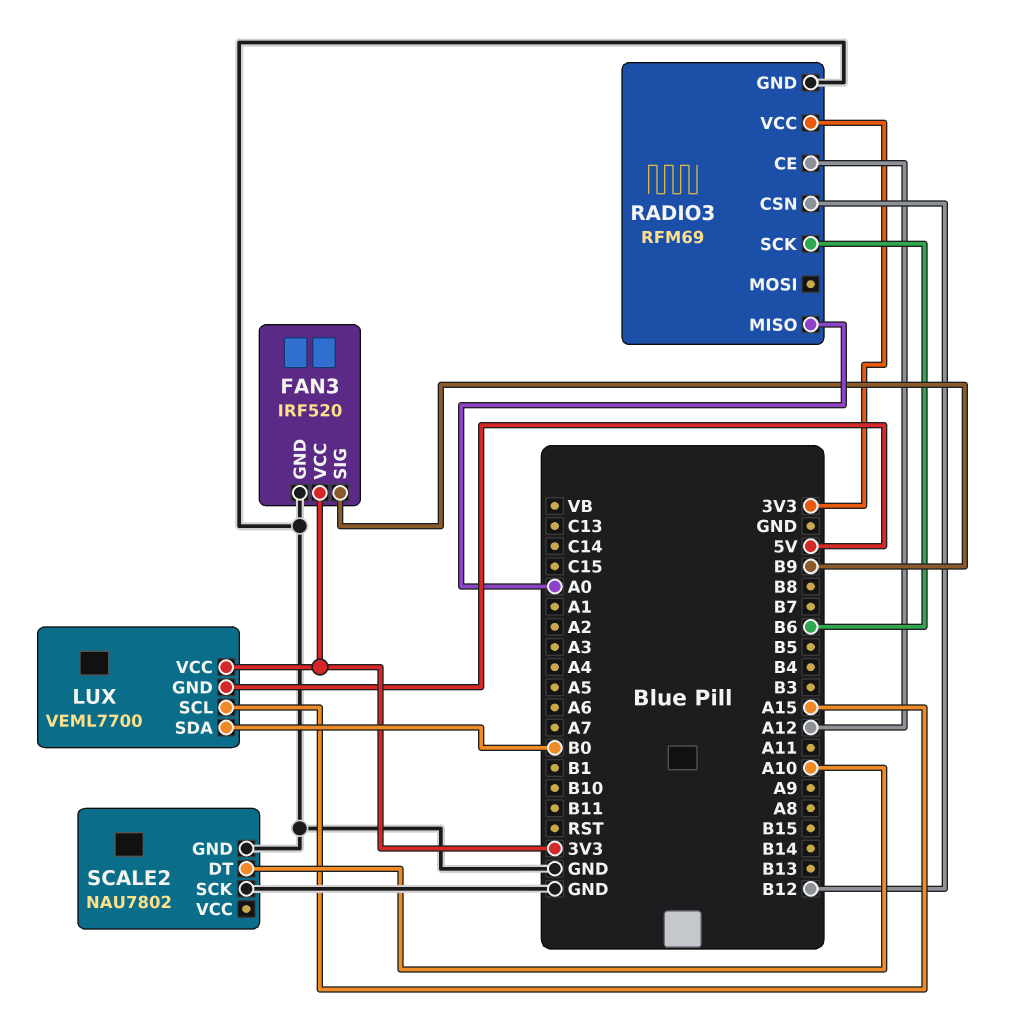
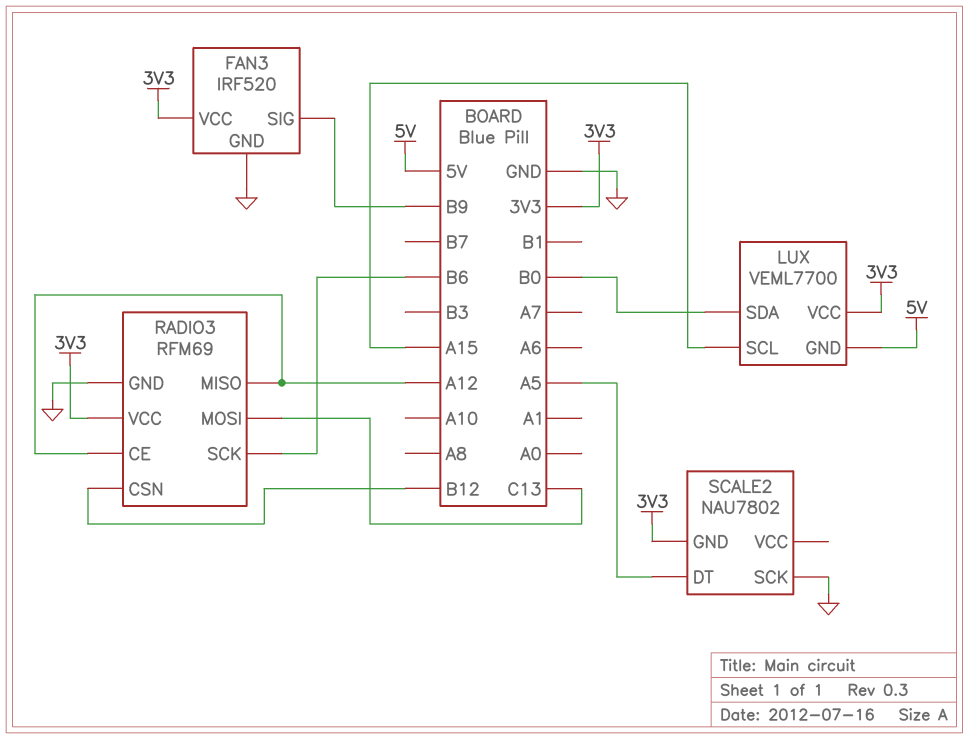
RADIO3 pin MISO: A0 -> A12
RADIO3 pin MOSI: none -> C13
SCALE2 pin DT: A10 -> A5
SCALE2 pin GND: GND -> 3V3

